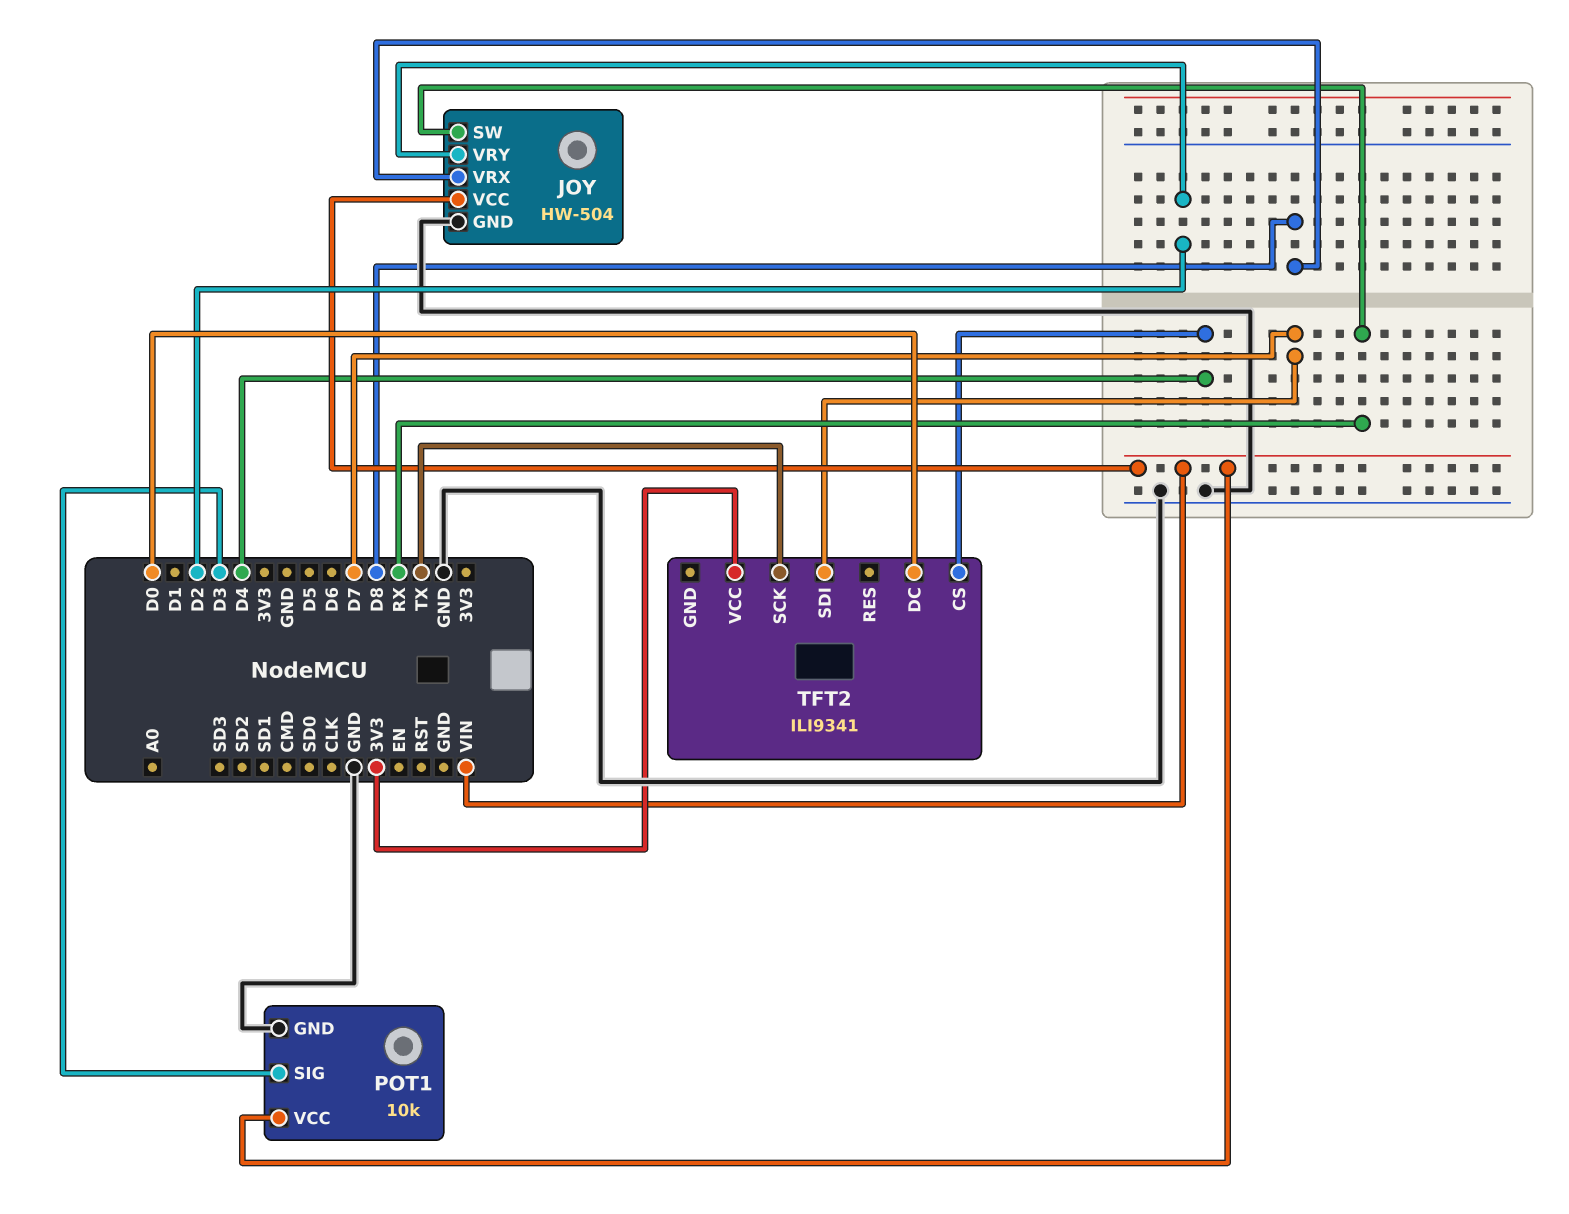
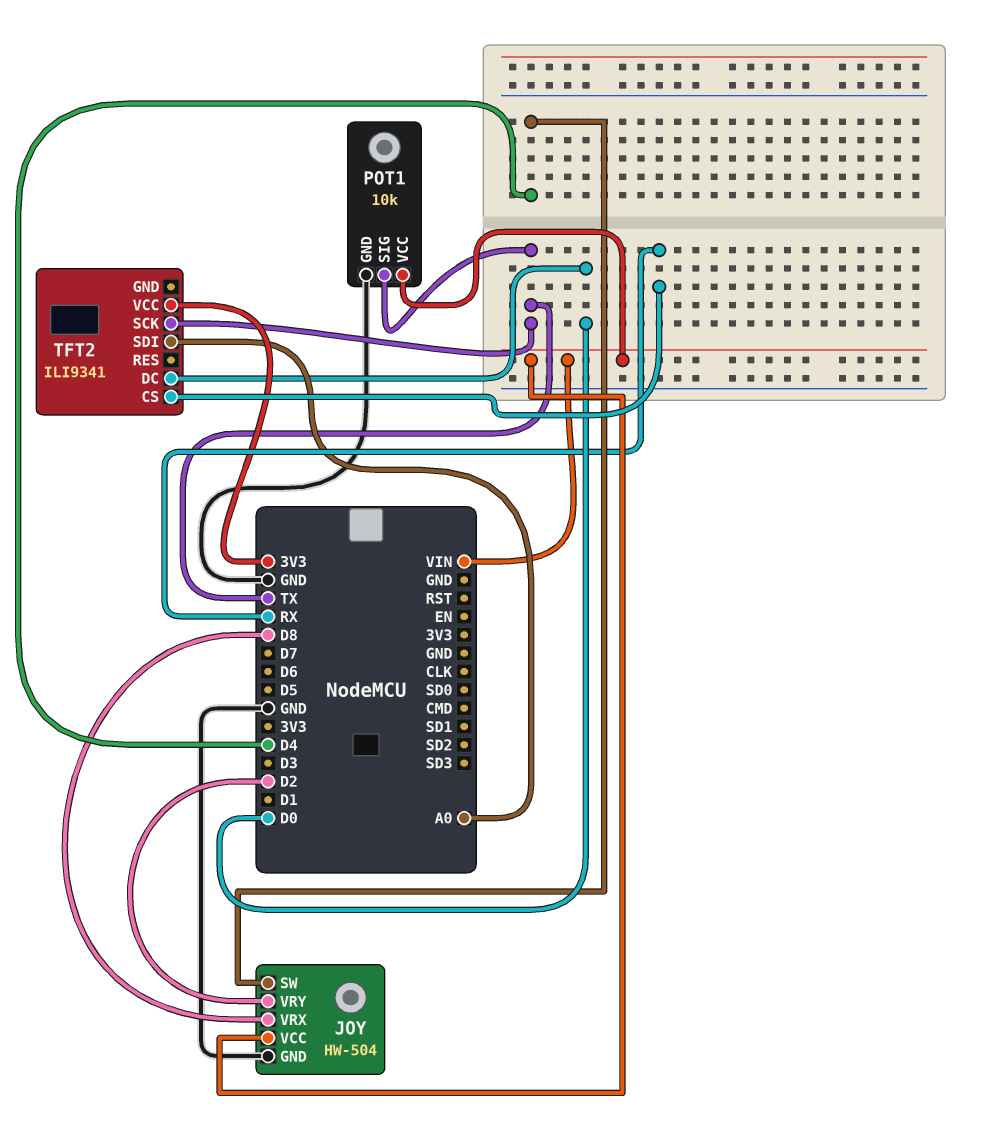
JOY pin SW: RX -> D4
POT1 pin SIG: D3 -> TX
TFT2 pin CS: D4 -> RX
TFT2 pin SDI: D7 -> A0

